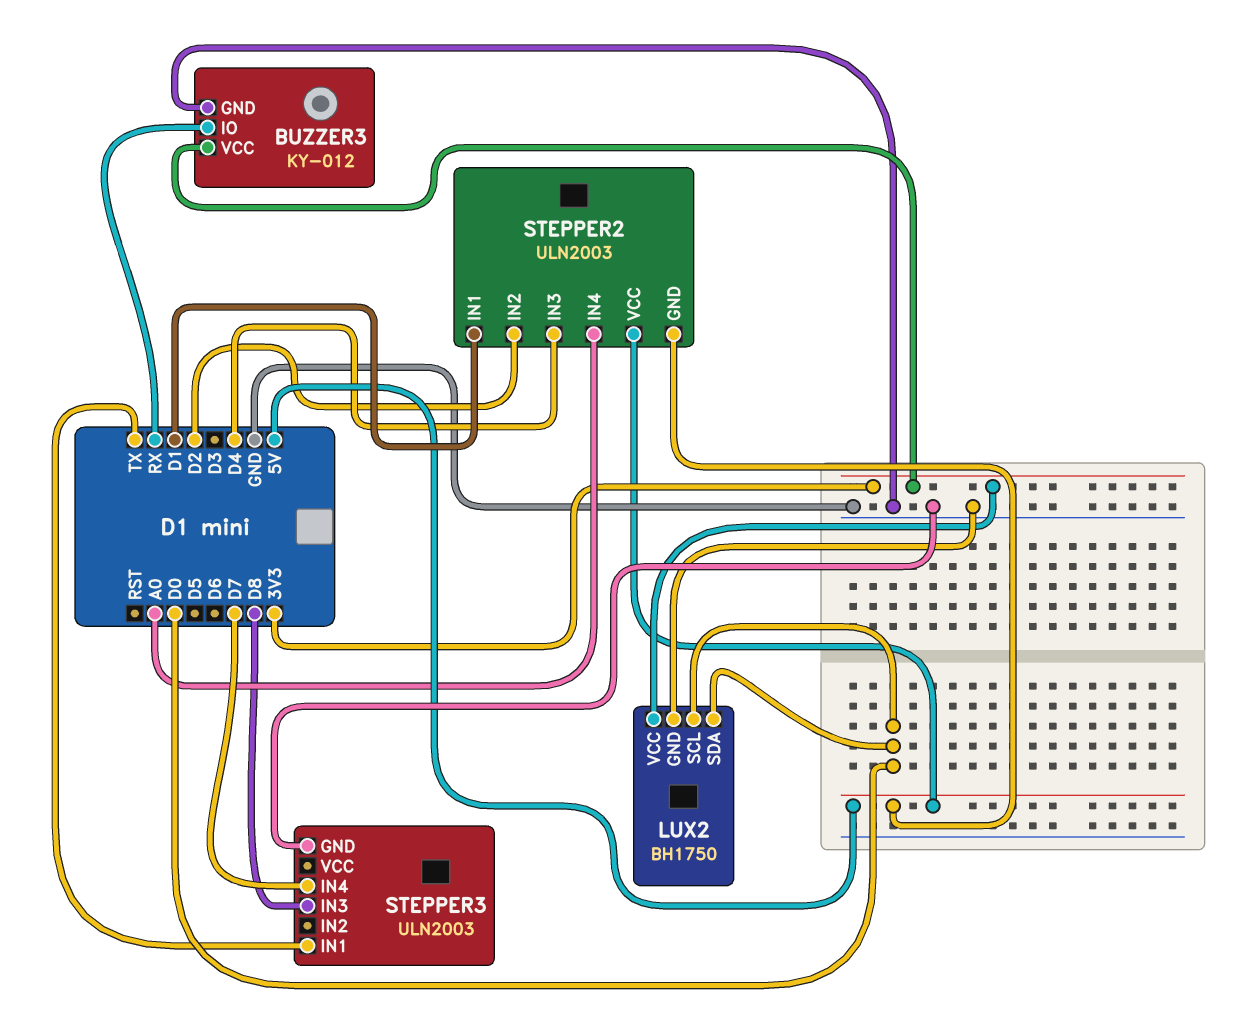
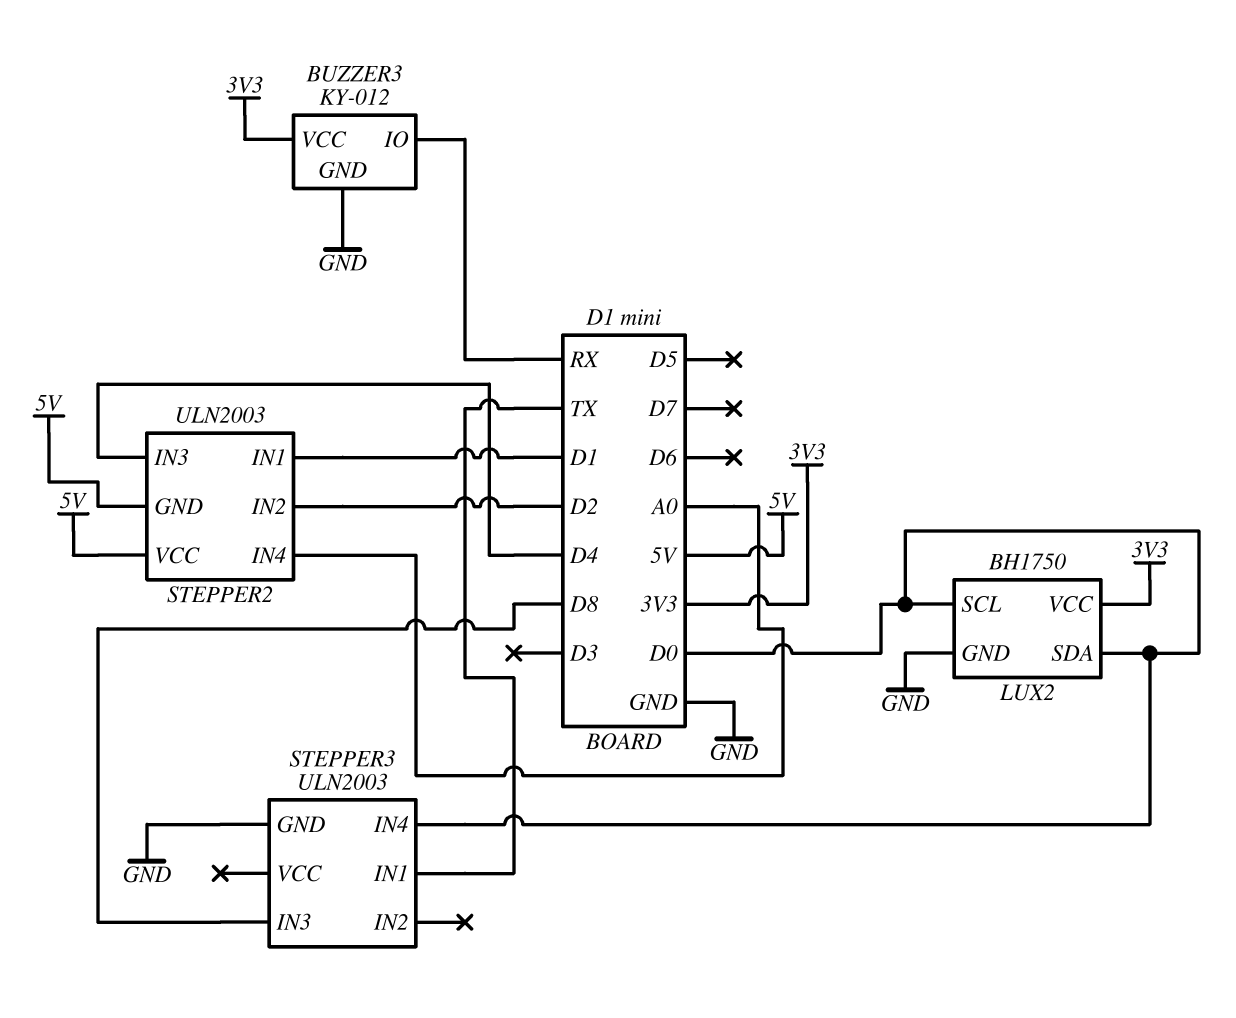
STEPPER3 pin IN4: D7 -> D0

